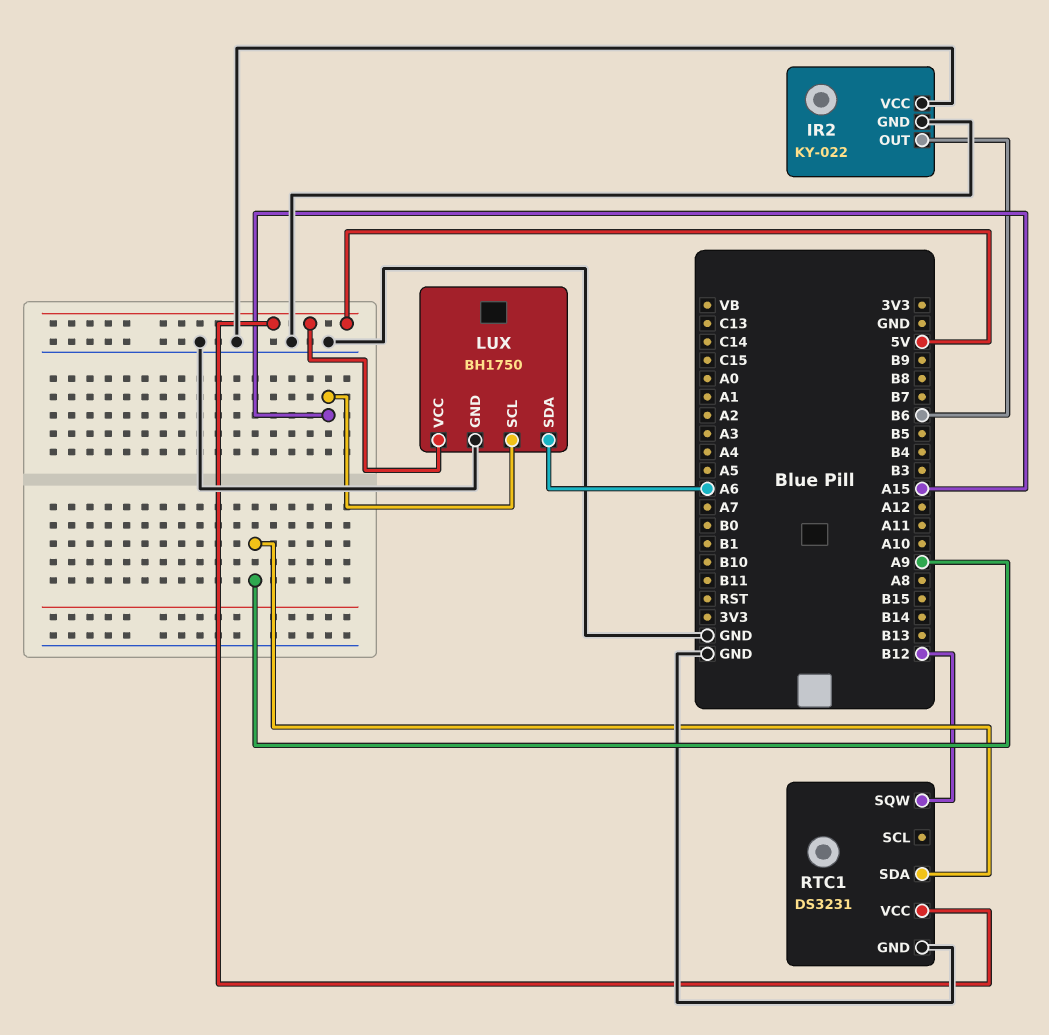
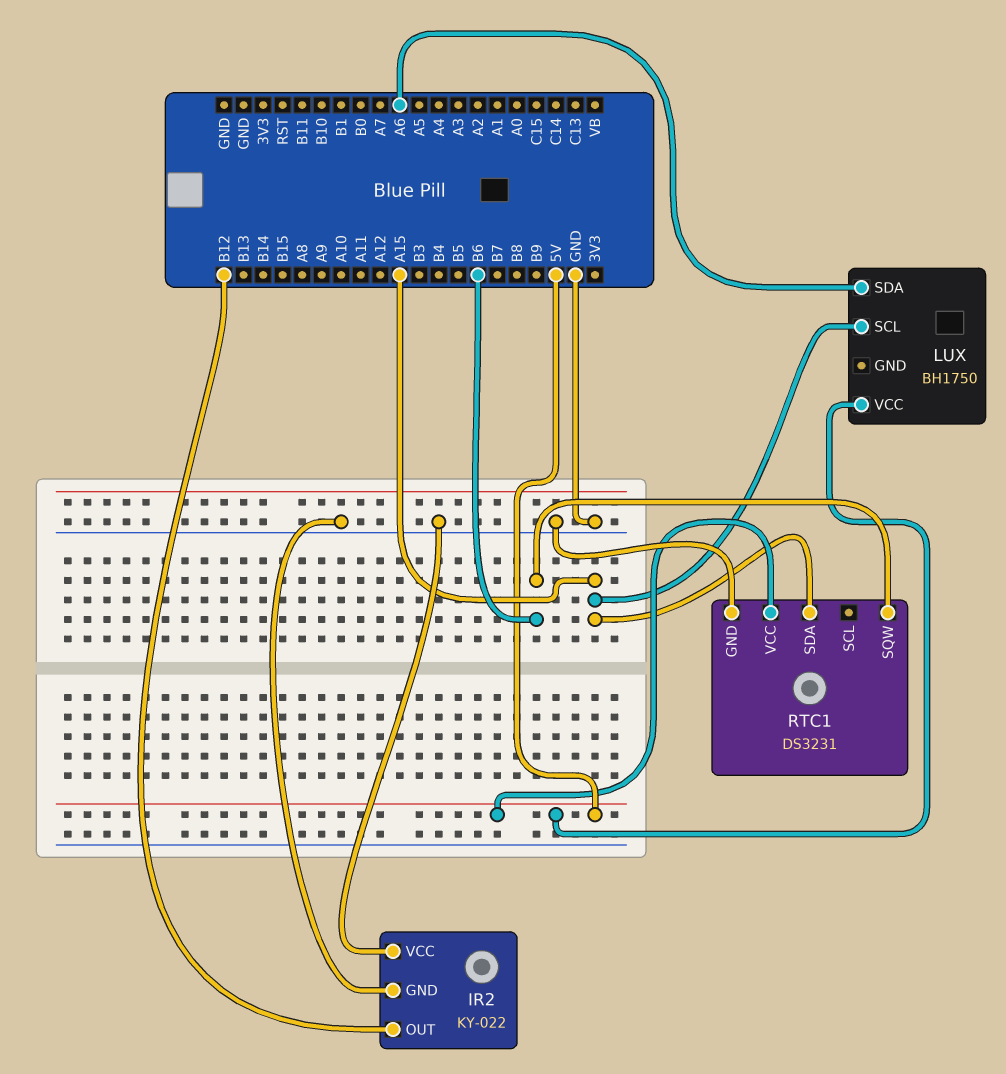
IR2 pin OUT: B6 -> B12
LUX pin GND: GND -> none
RTC1 pin SDA: A9 -> A15
RTC1 pin SQW: B12 -> B6

